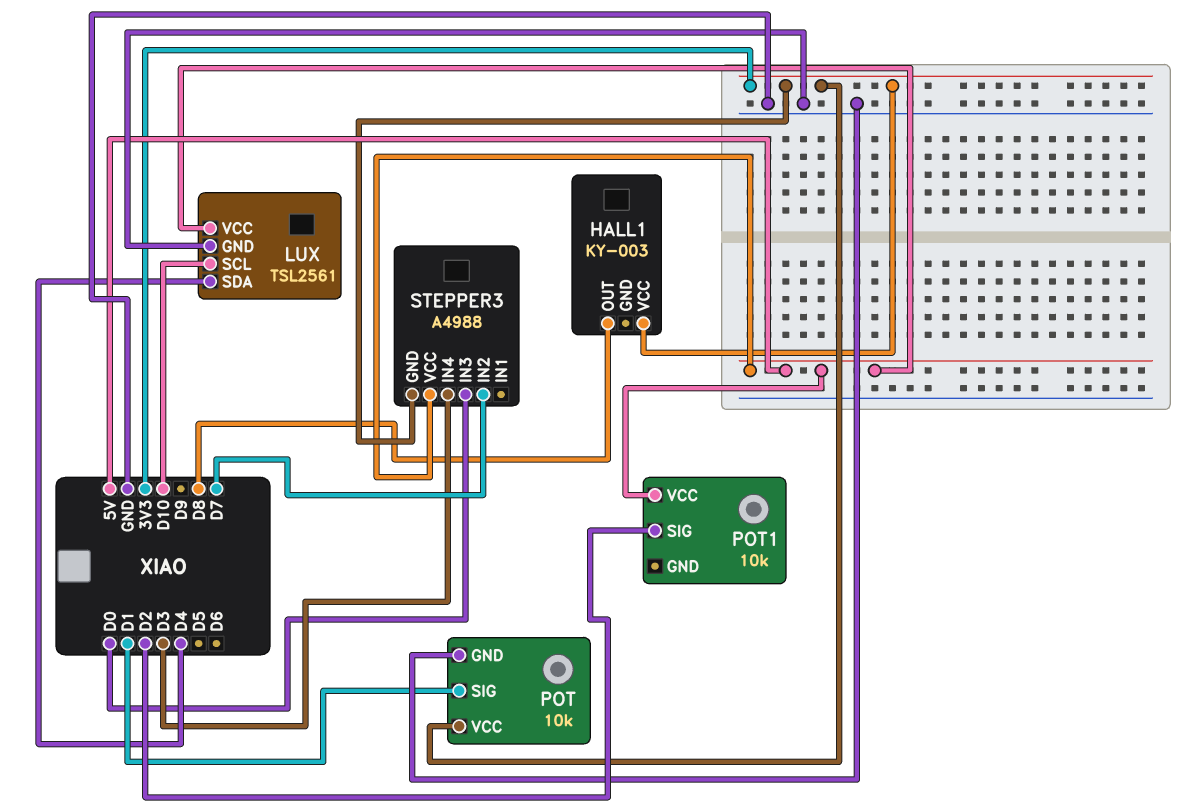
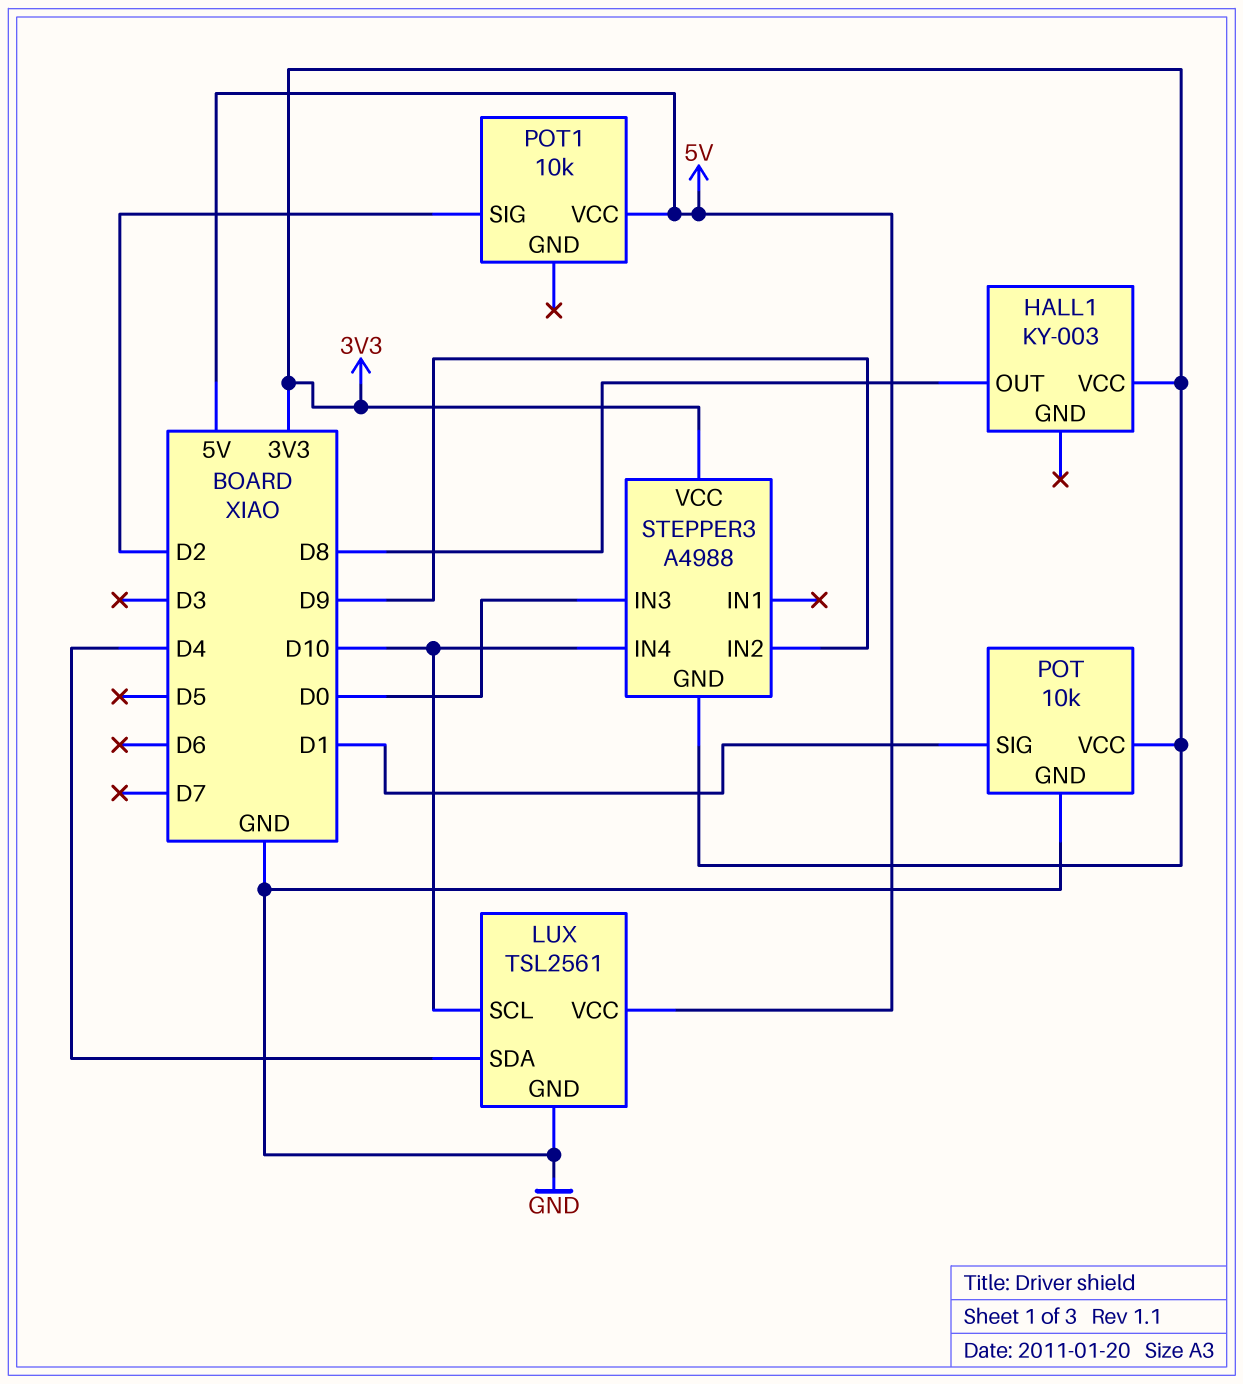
STEPPER3 pin IN2: D7 -> D9
STEPPER3 pin IN4: D3 -> D10
STEPPER3 pin VCC: 5V -> 3V3

